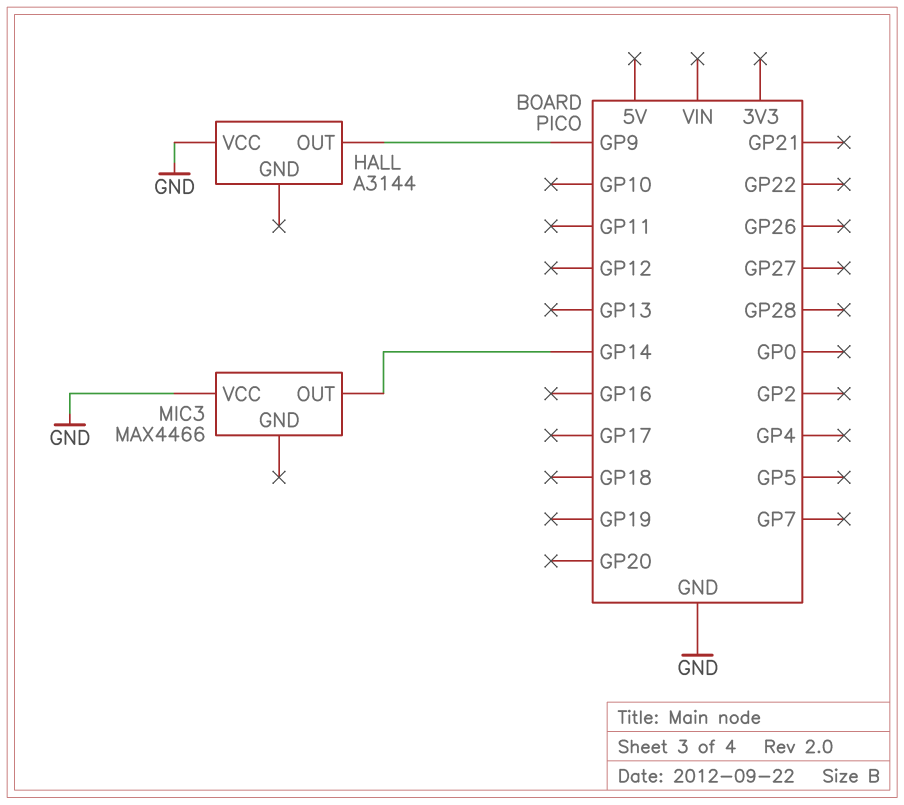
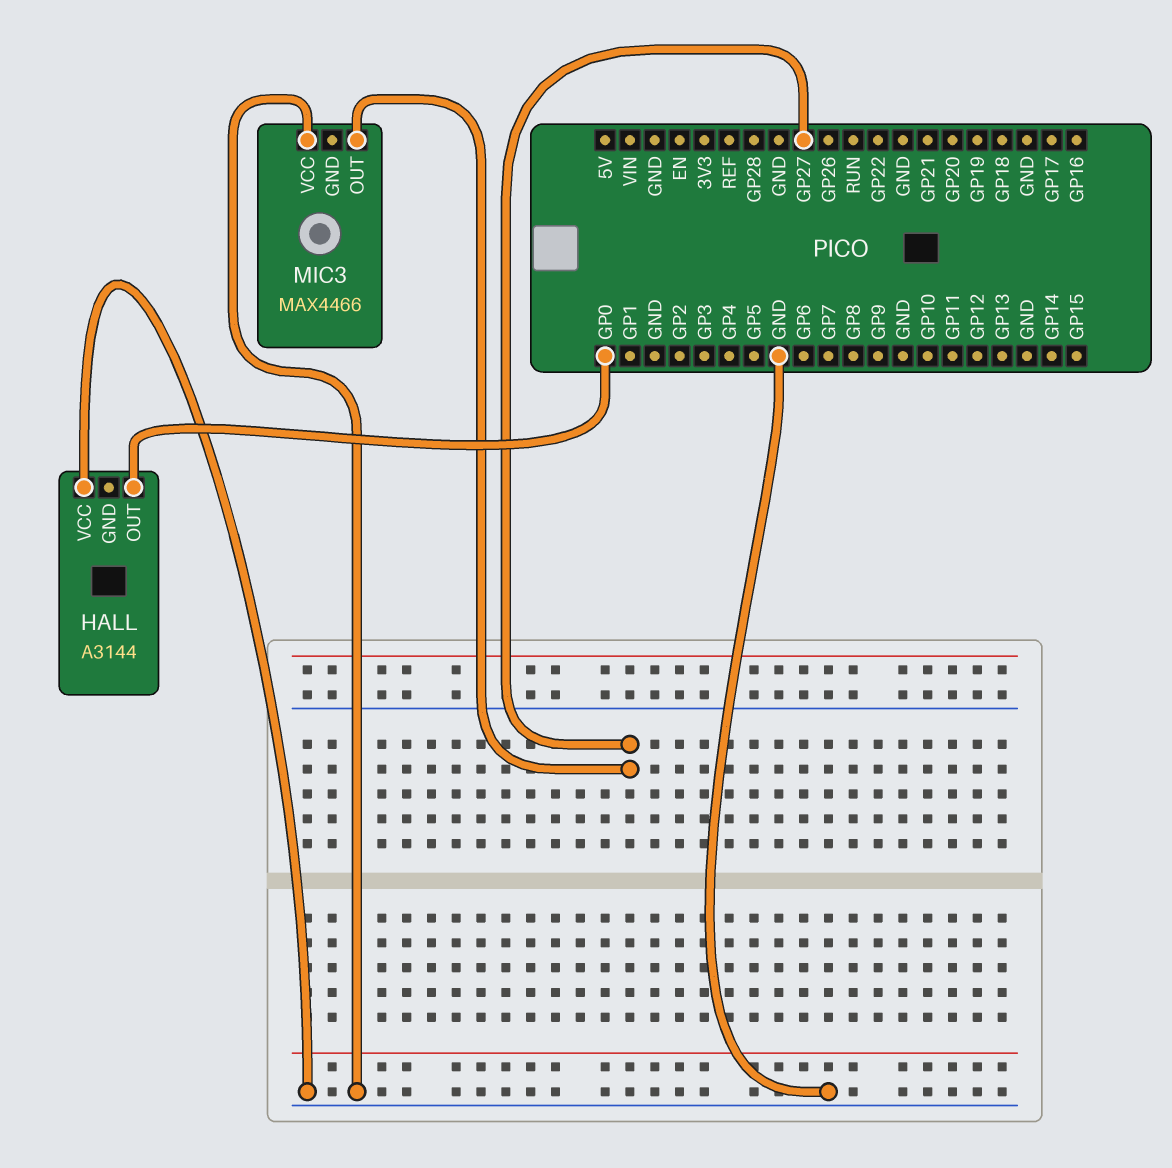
HALL pin OUT: GP9 -> GP0
MIC3 pin OUT: GP14 -> GP27

